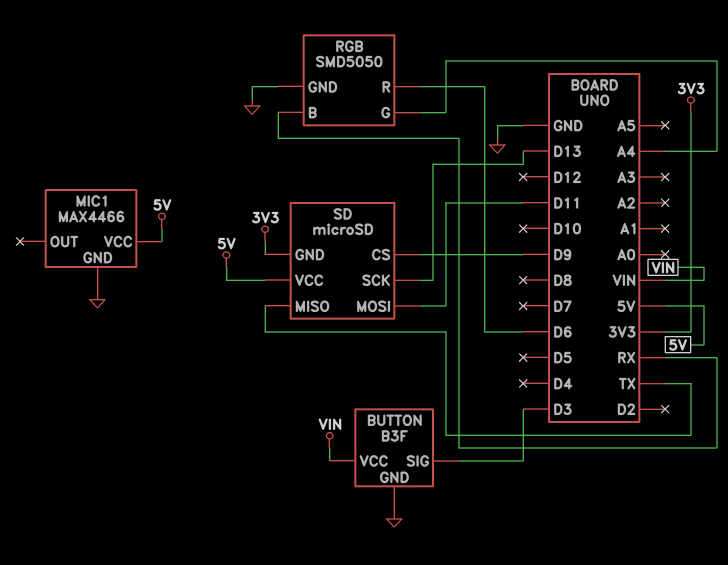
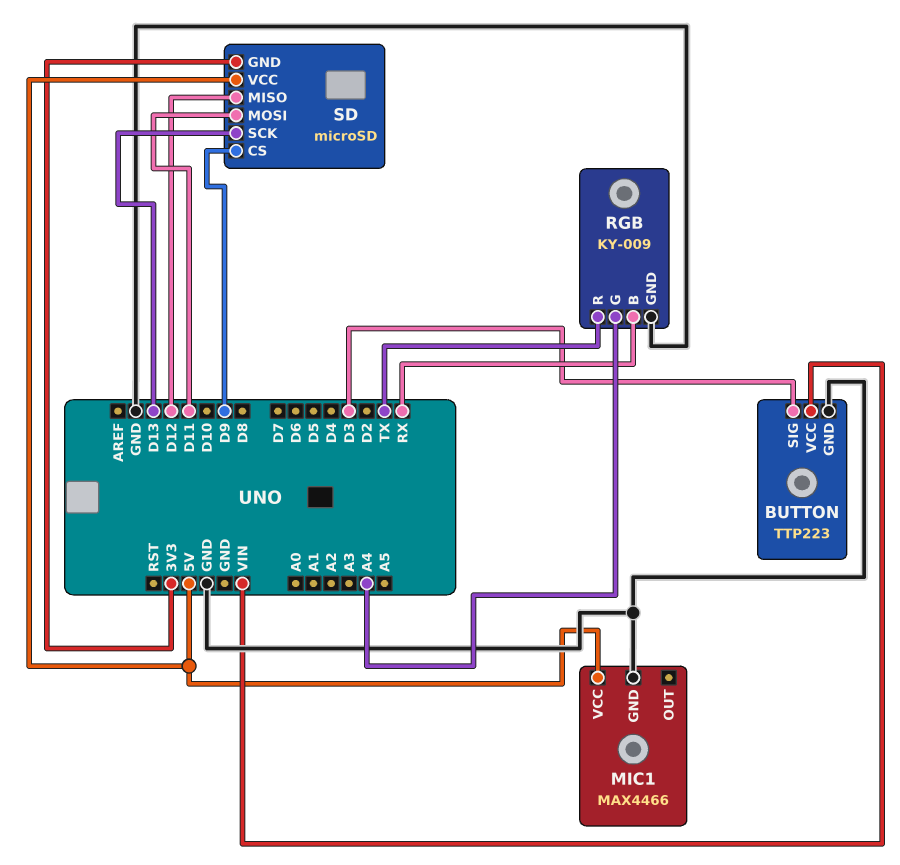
BUTTON: B3F -> TTP223
RGB: SMD5050 -> KY-009
RGB pin R: D6 -> TX
SD pin MISO: TX -> D12

